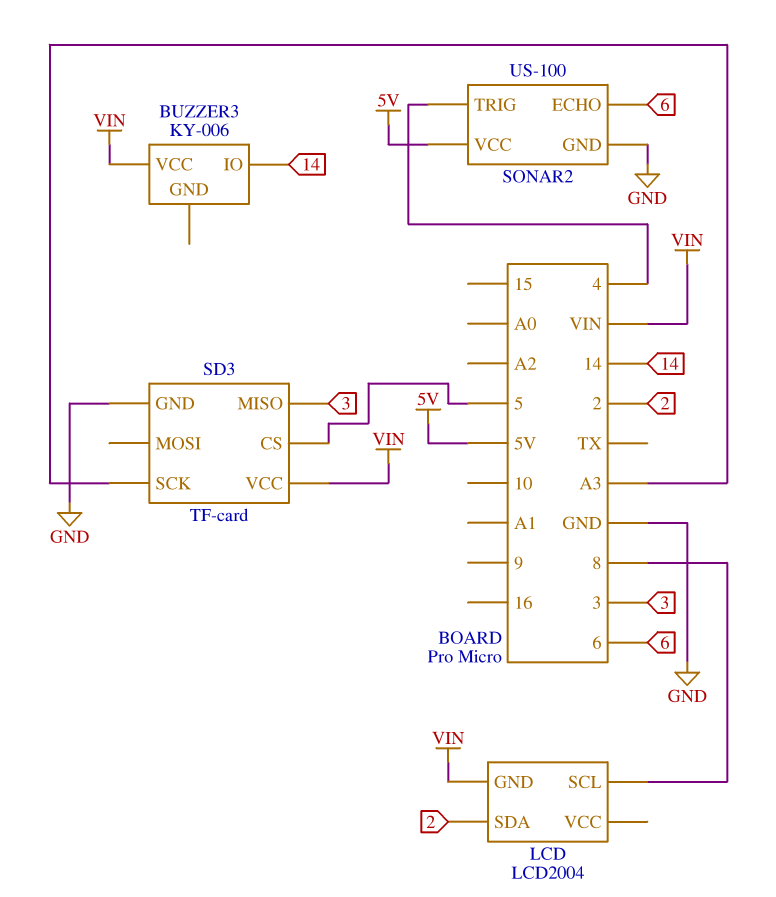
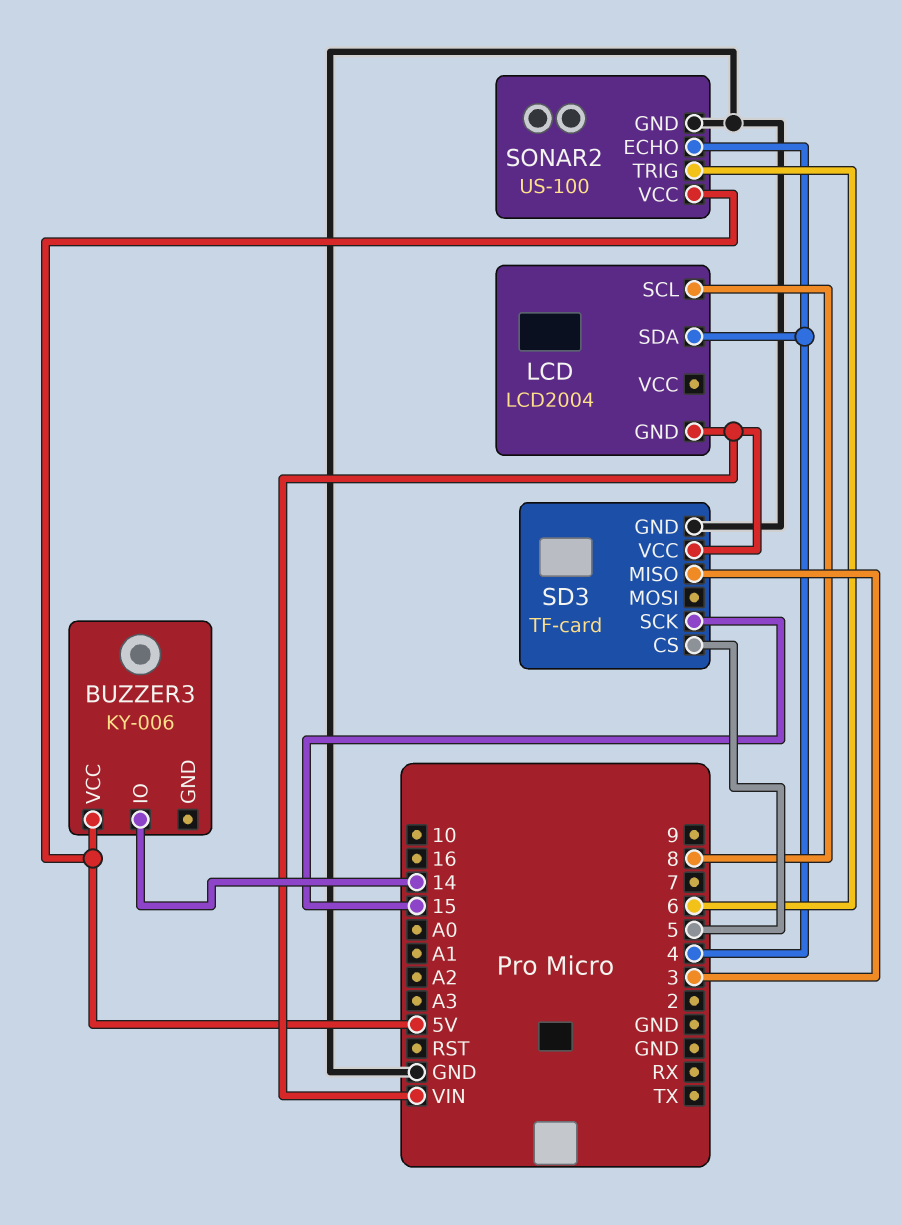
BUZZER3 pin VCC: VIN -> 5V
LCD pin SDA: 2 -> 4
SD3 pin SCK: A3 -> 15
SONAR2 pin ECHO: 6 -> 4
SONAR2 pin TRIG: 4 -> 6

